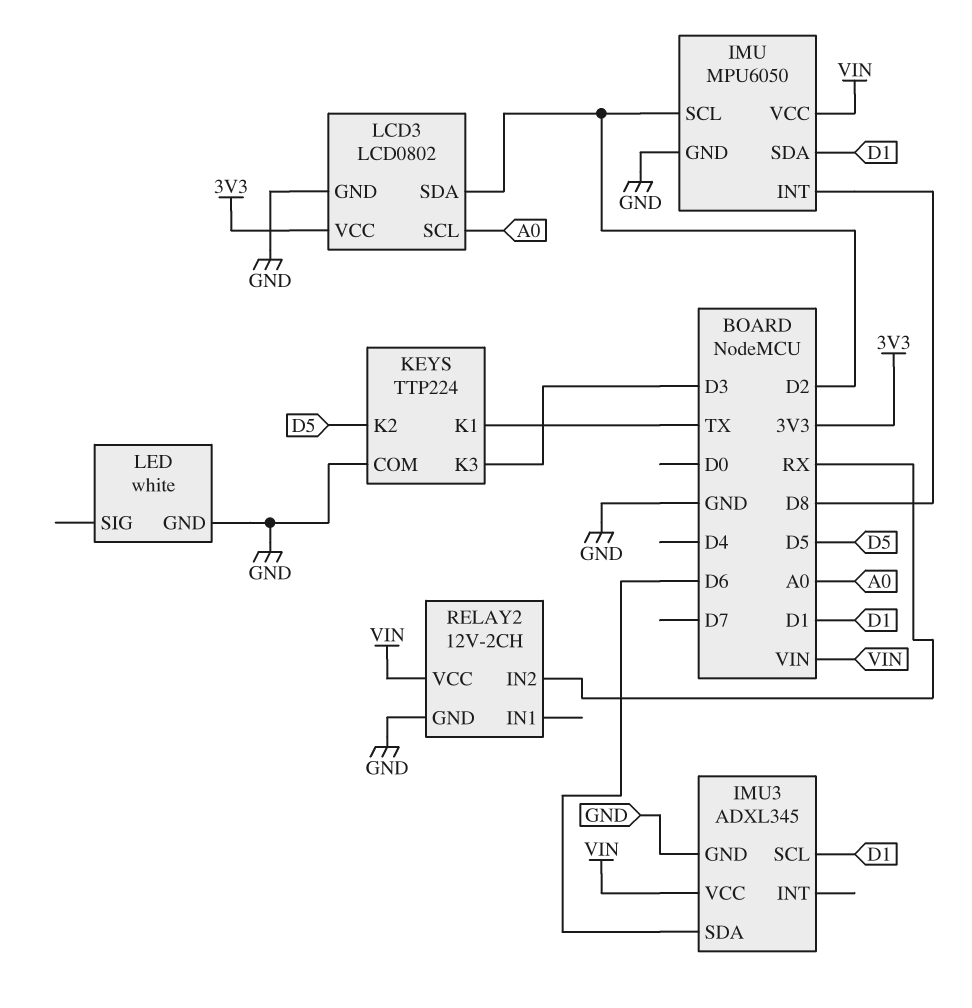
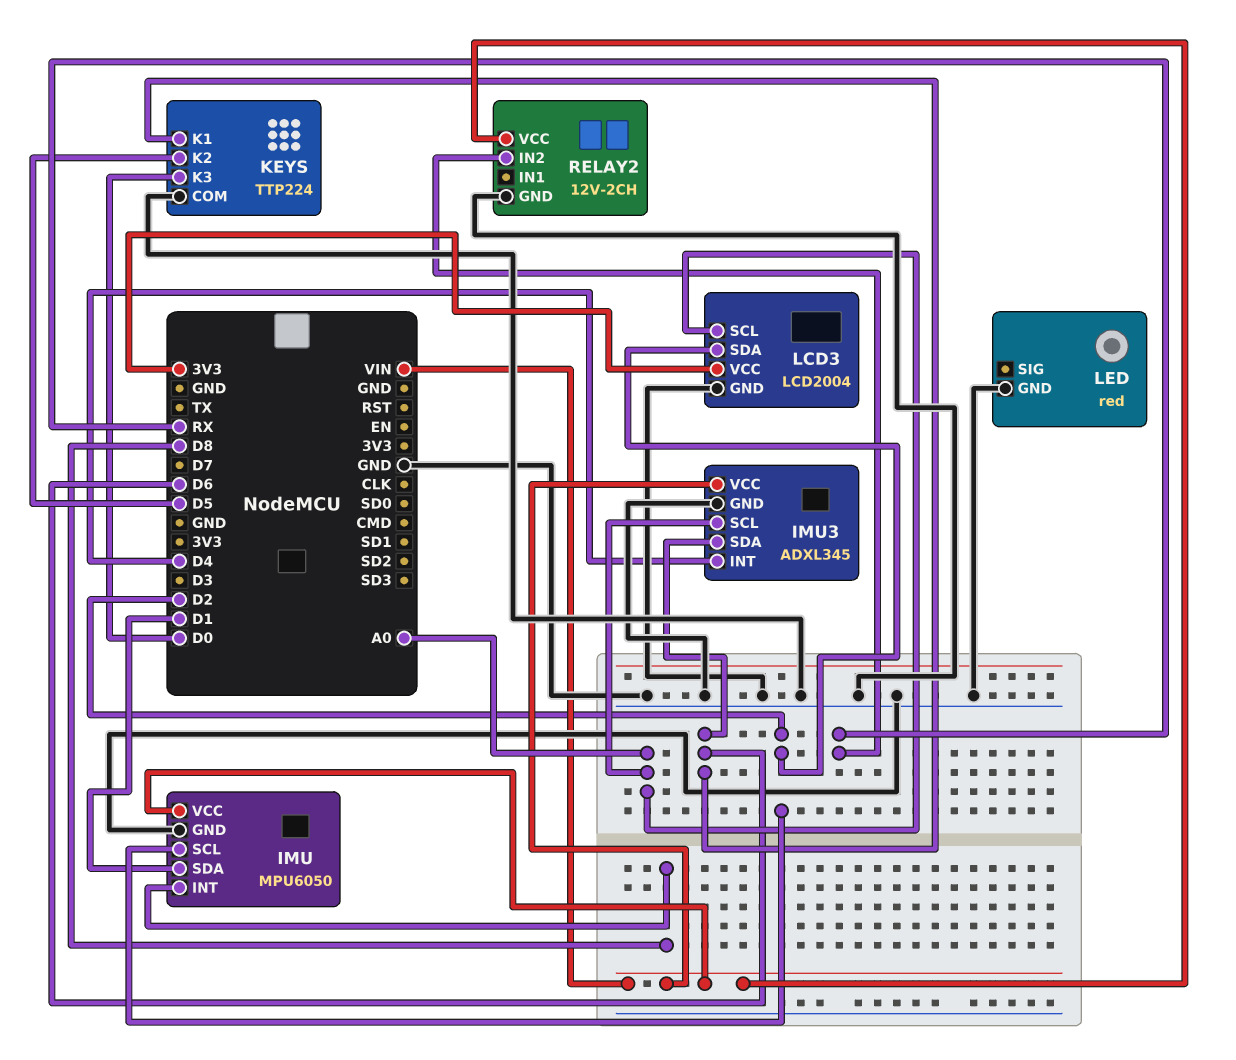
IMU3 pin INT: none -> D4
IMU3 pin SCL: D1 -> A0
KEYS pin K1: TX -> D6
KEYS pin K3: D3 -> D0
LCD3: LCD0802 -> LCD2004
LED: white -> red

